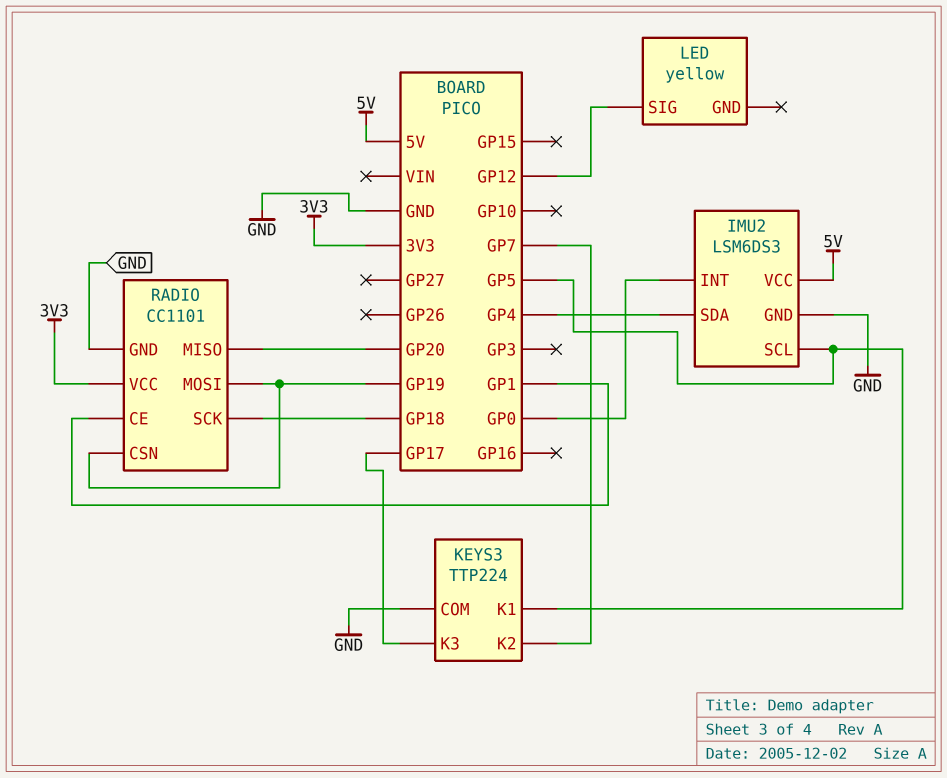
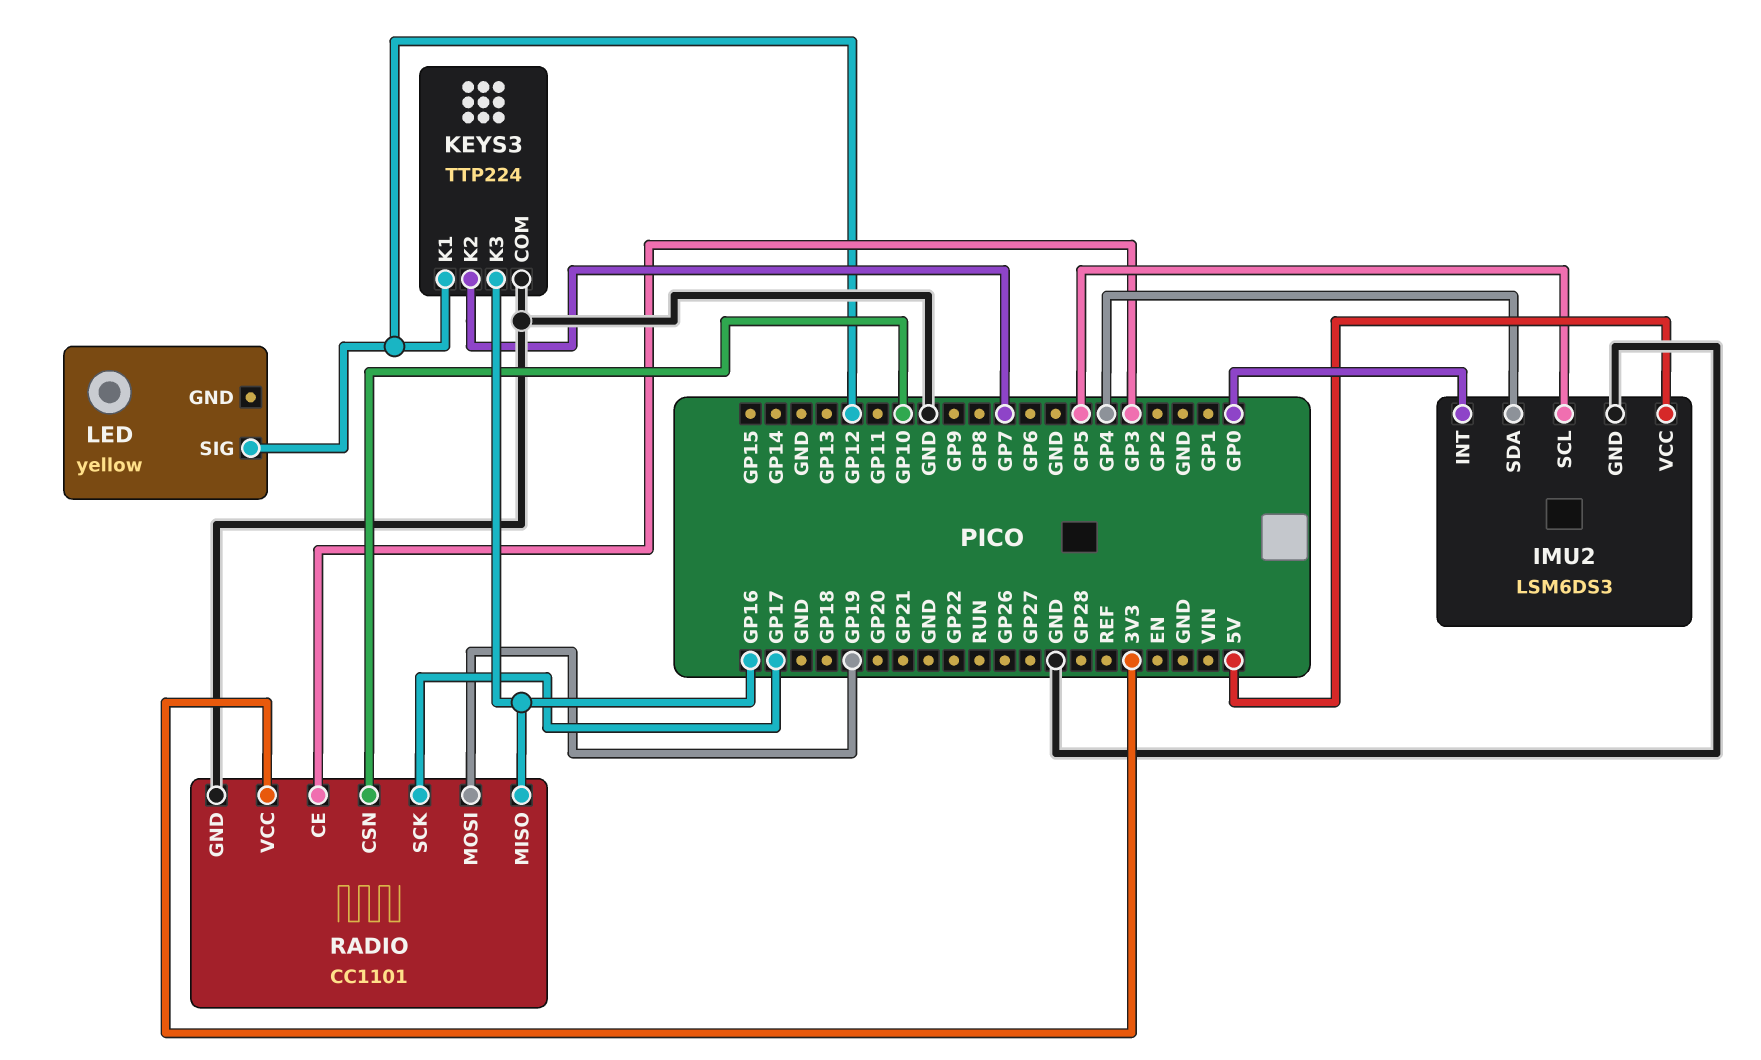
KEYS3 pin K1: GP5 -> GP12
KEYS3 pin K3: GP17 -> GP16
RADIO pin CE: GP1 -> GP3
RADIO pin CSN: GP19 -> GP10
RADIO pin MISO: GP20 -> GP16
RADIO pin SCK: GP18 -> GP17

